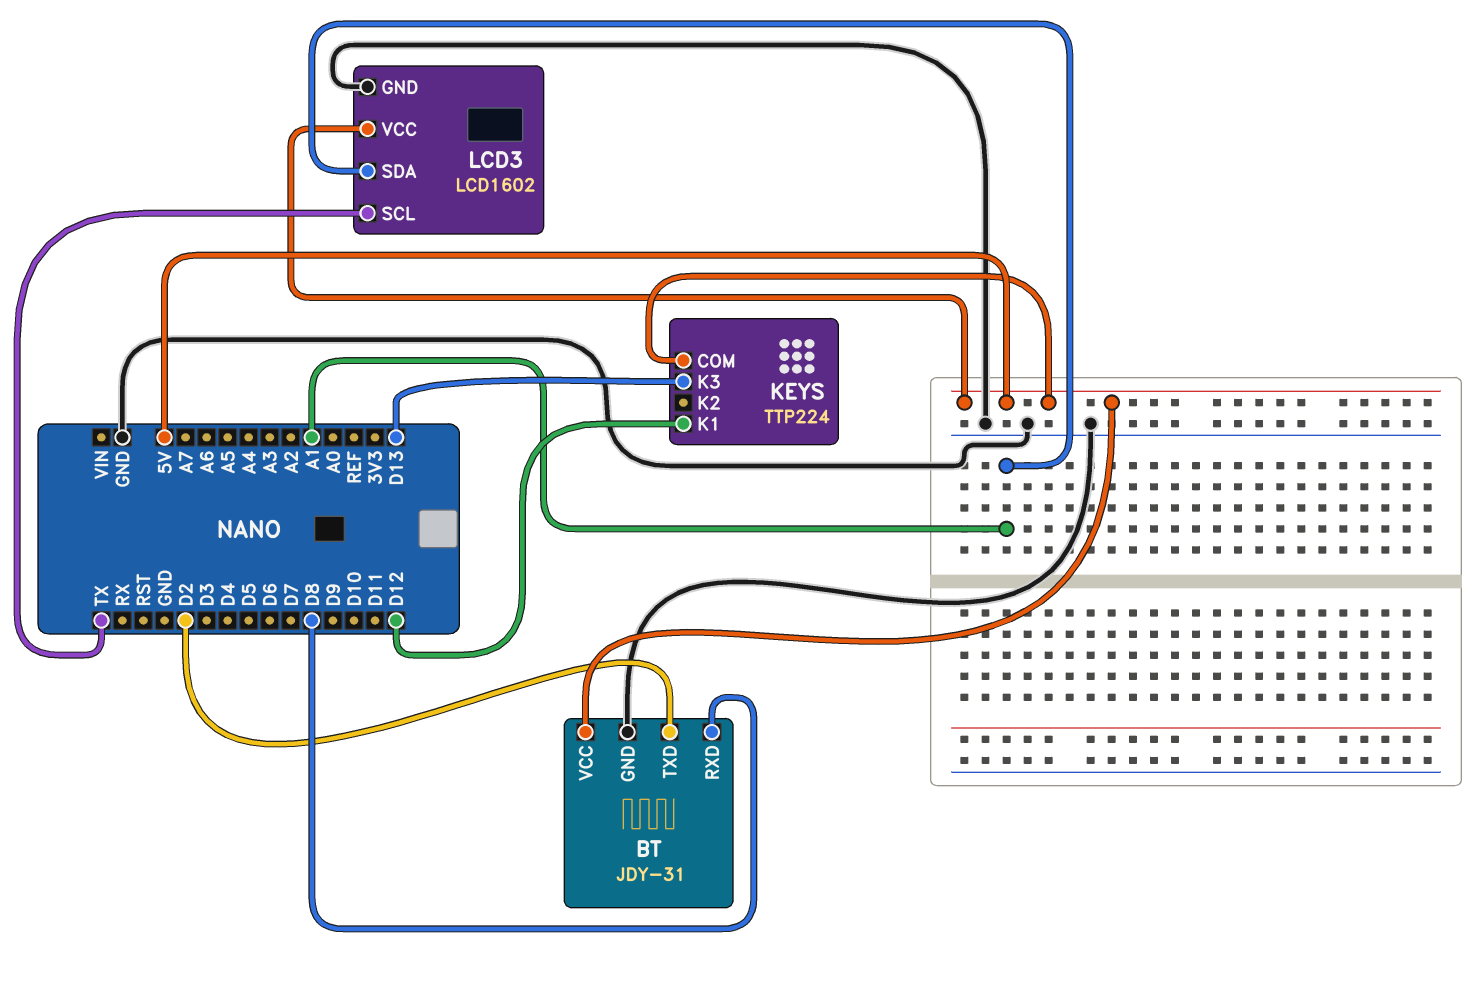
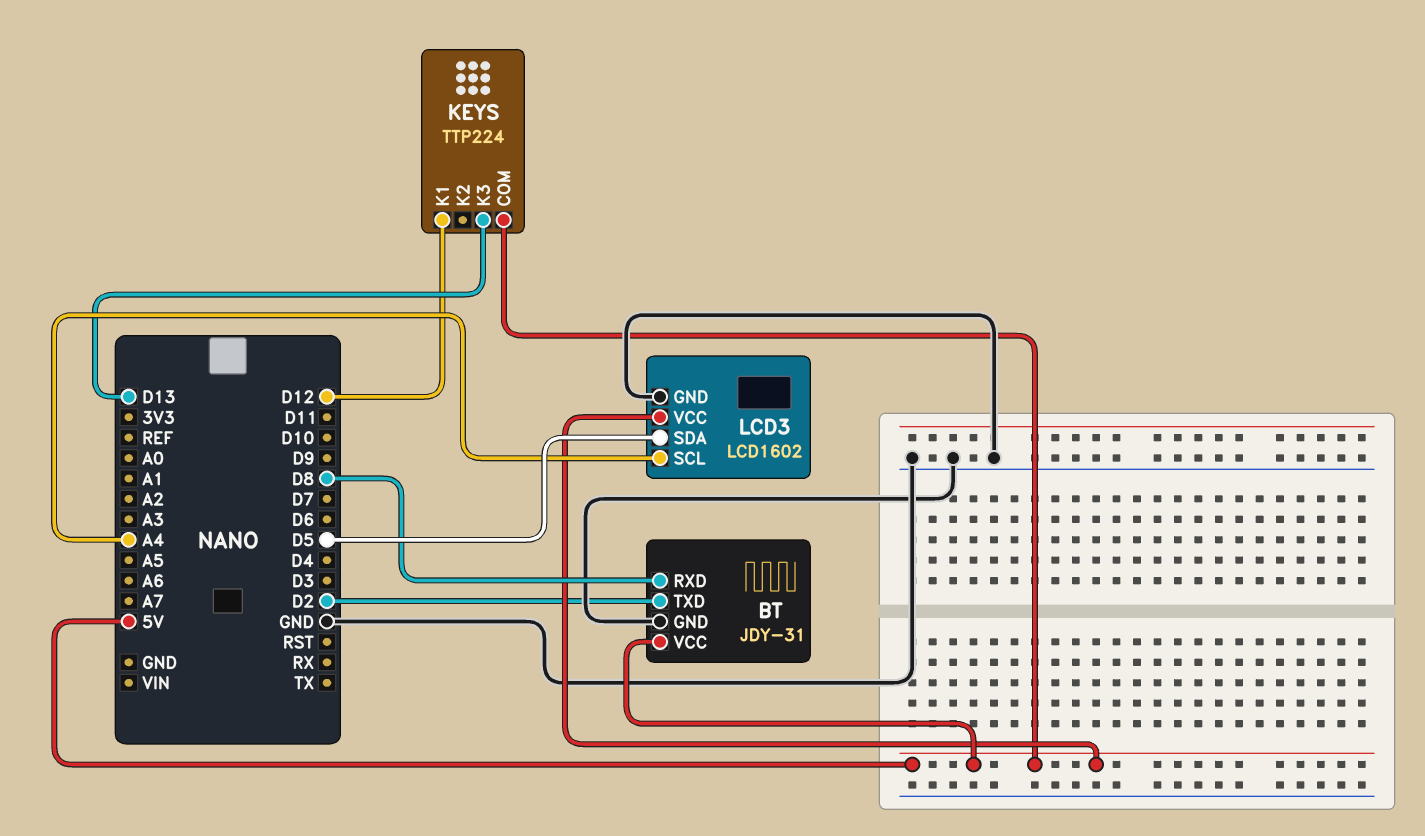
LCD3 pin SCL: TX -> A4
LCD3 pin SDA: A1 -> D5

